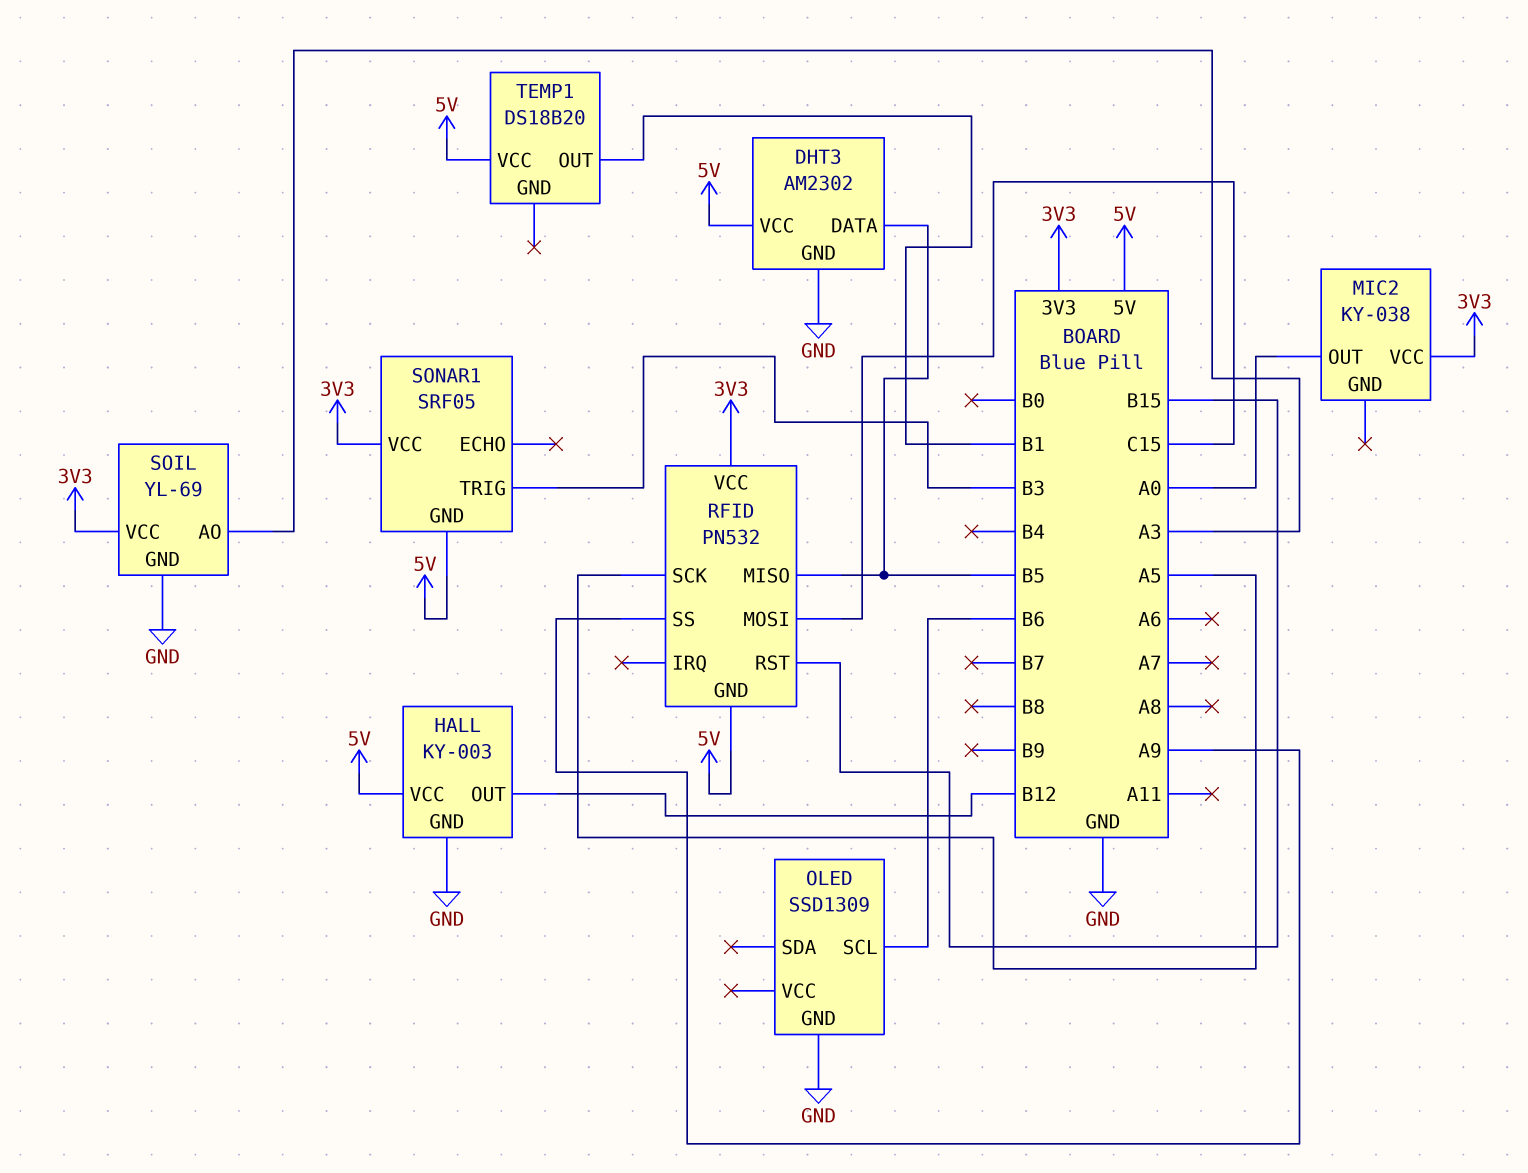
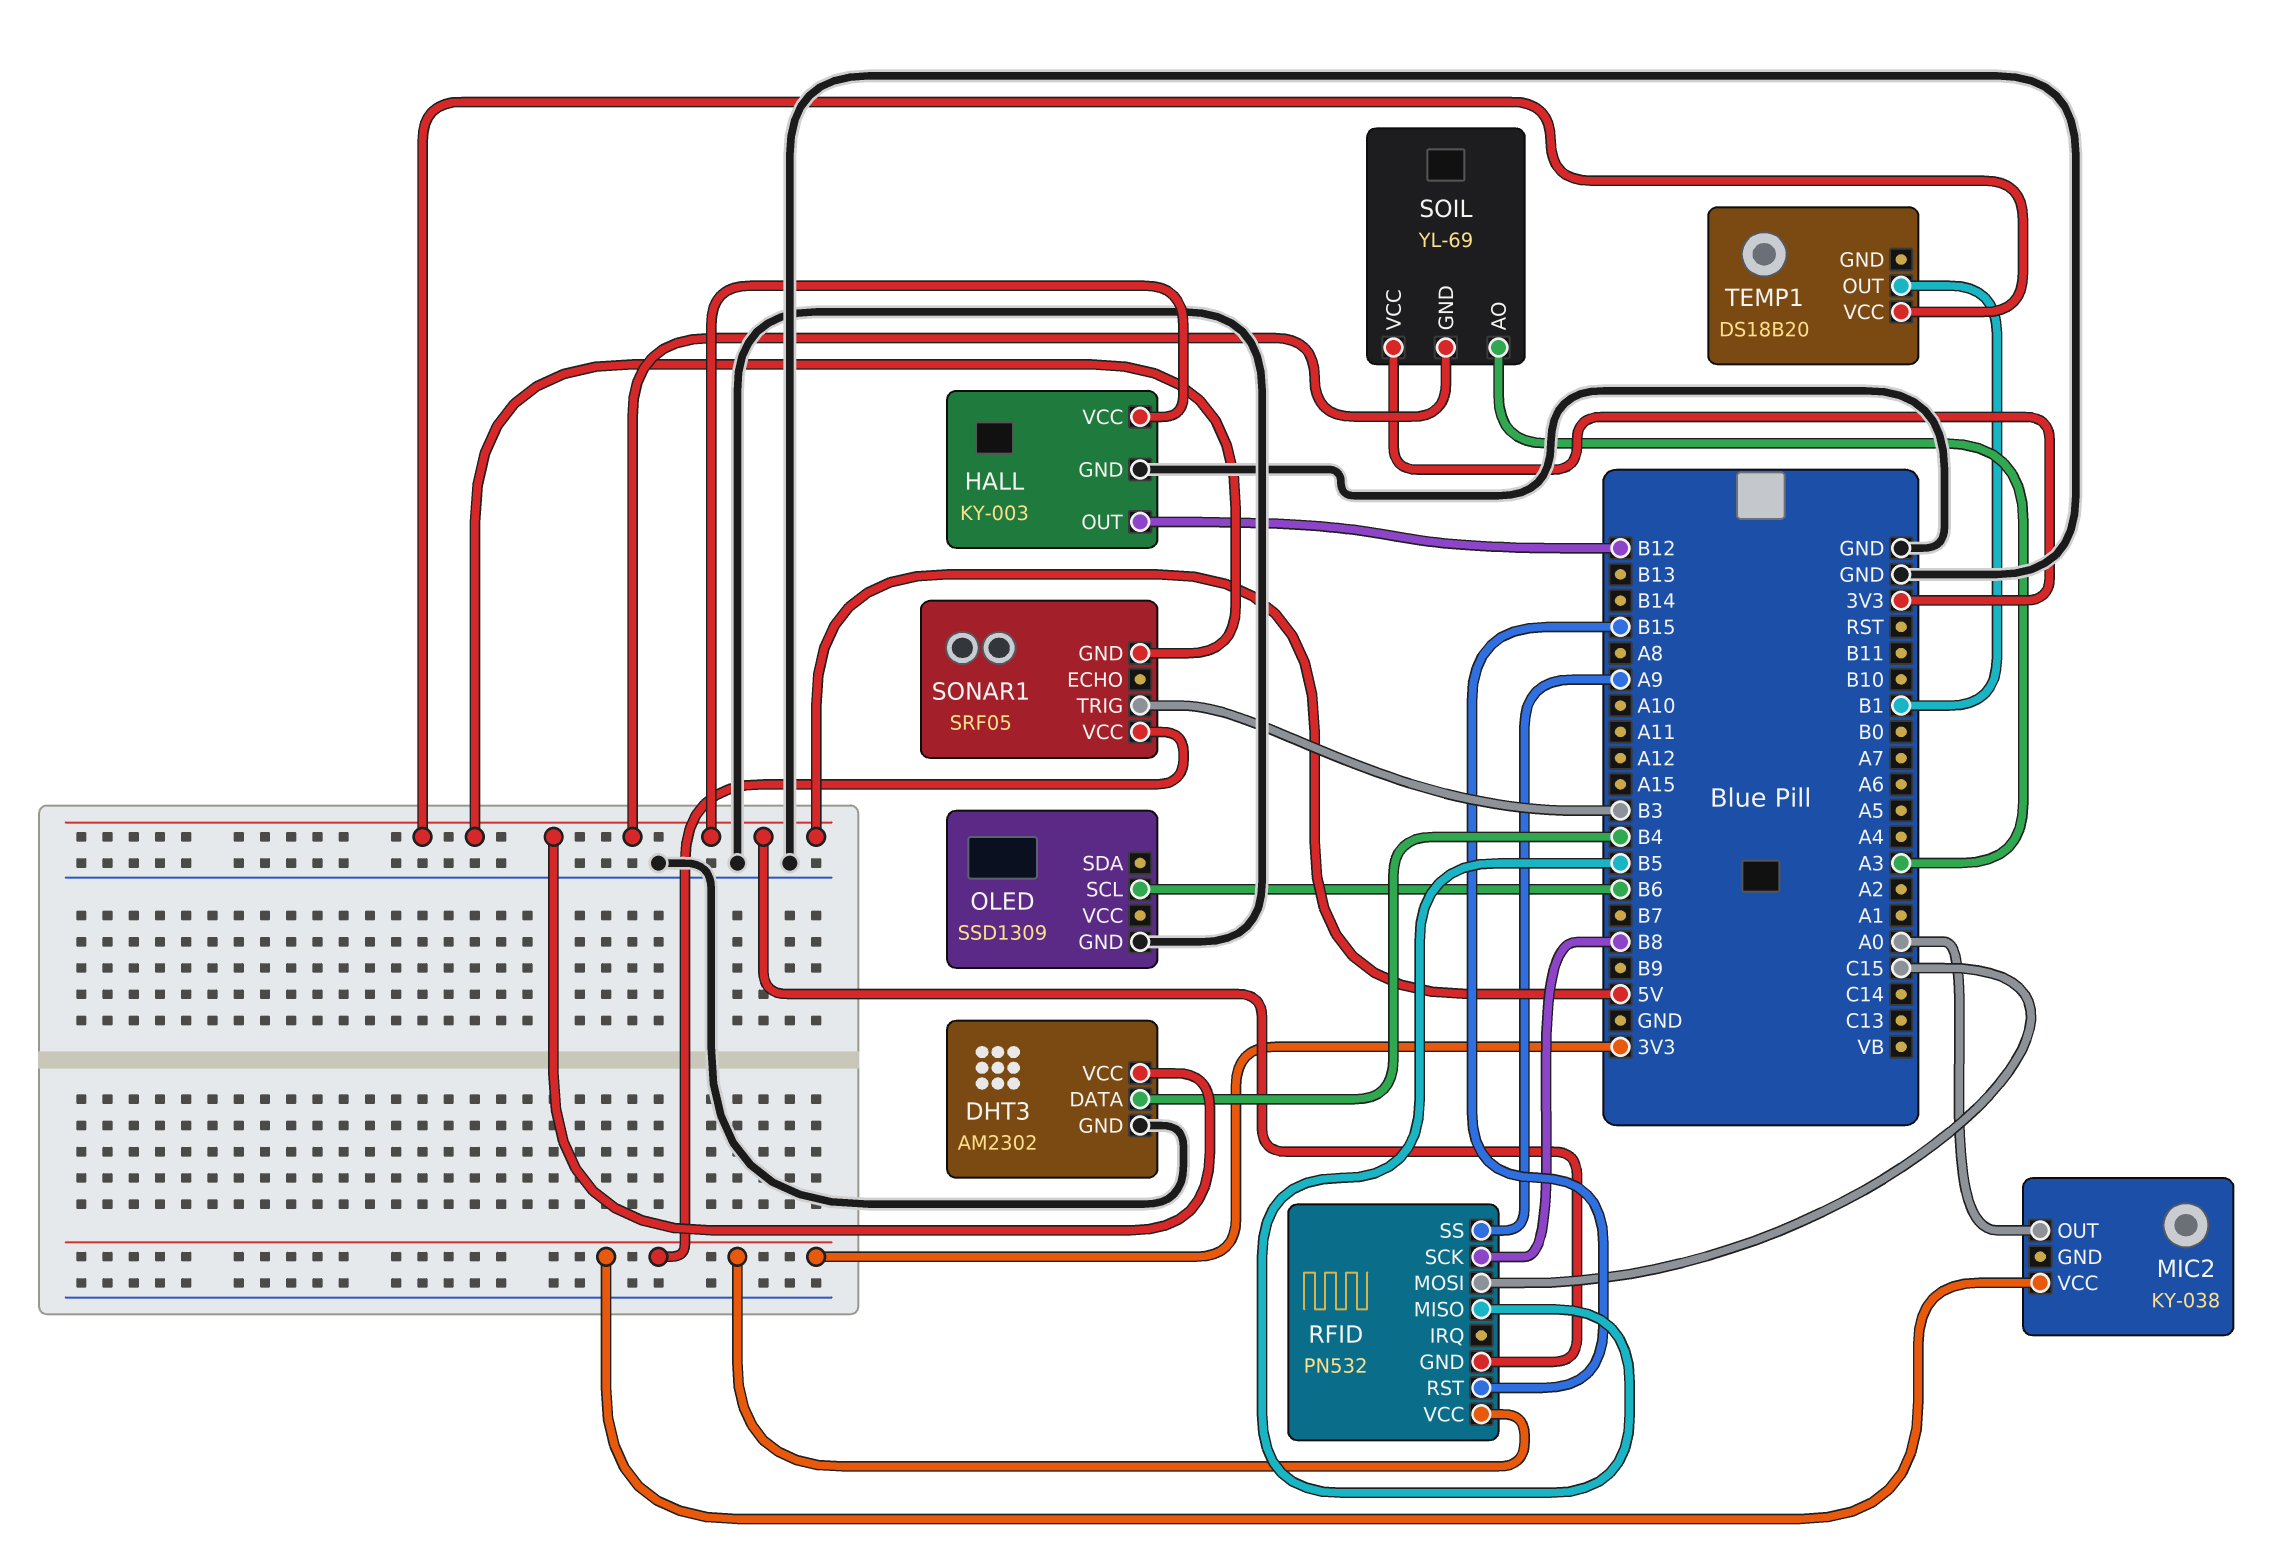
DHT3 pin DATA: B5 -> B4
RFID pin SCK: A5 -> B8
SOIL pin GND: GND -> 5V

